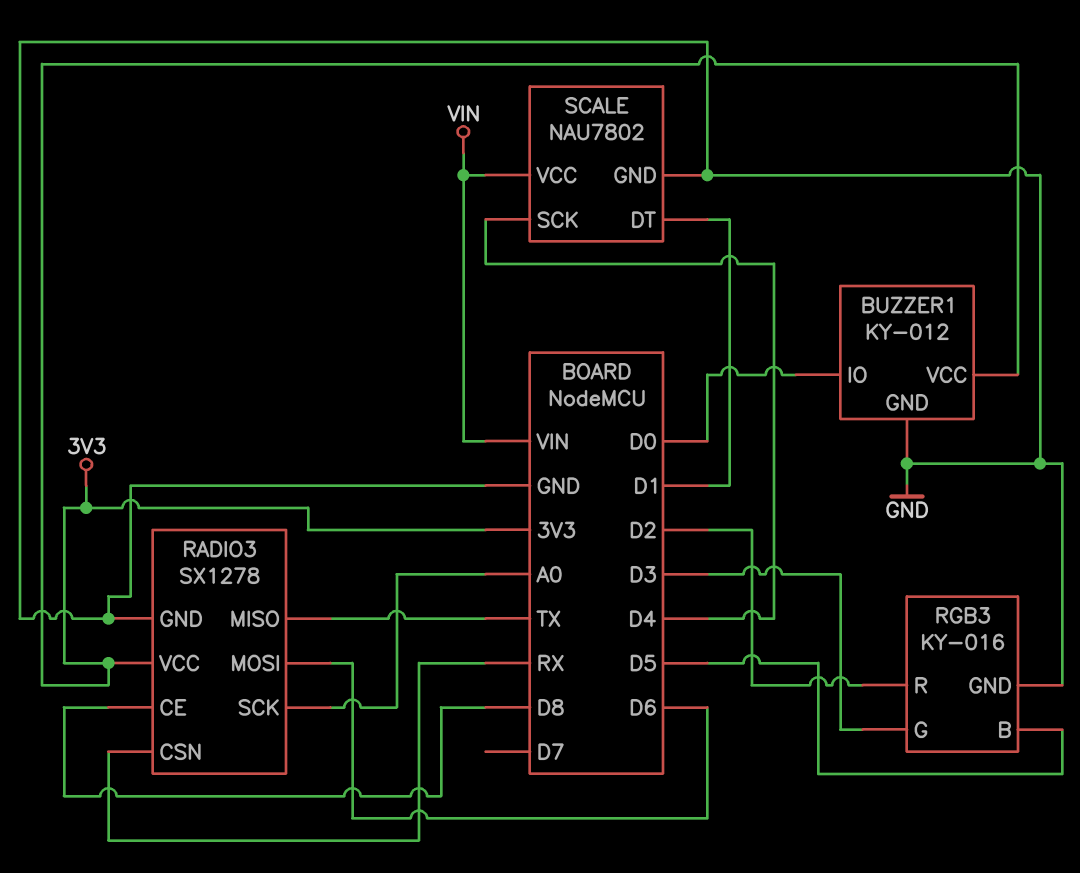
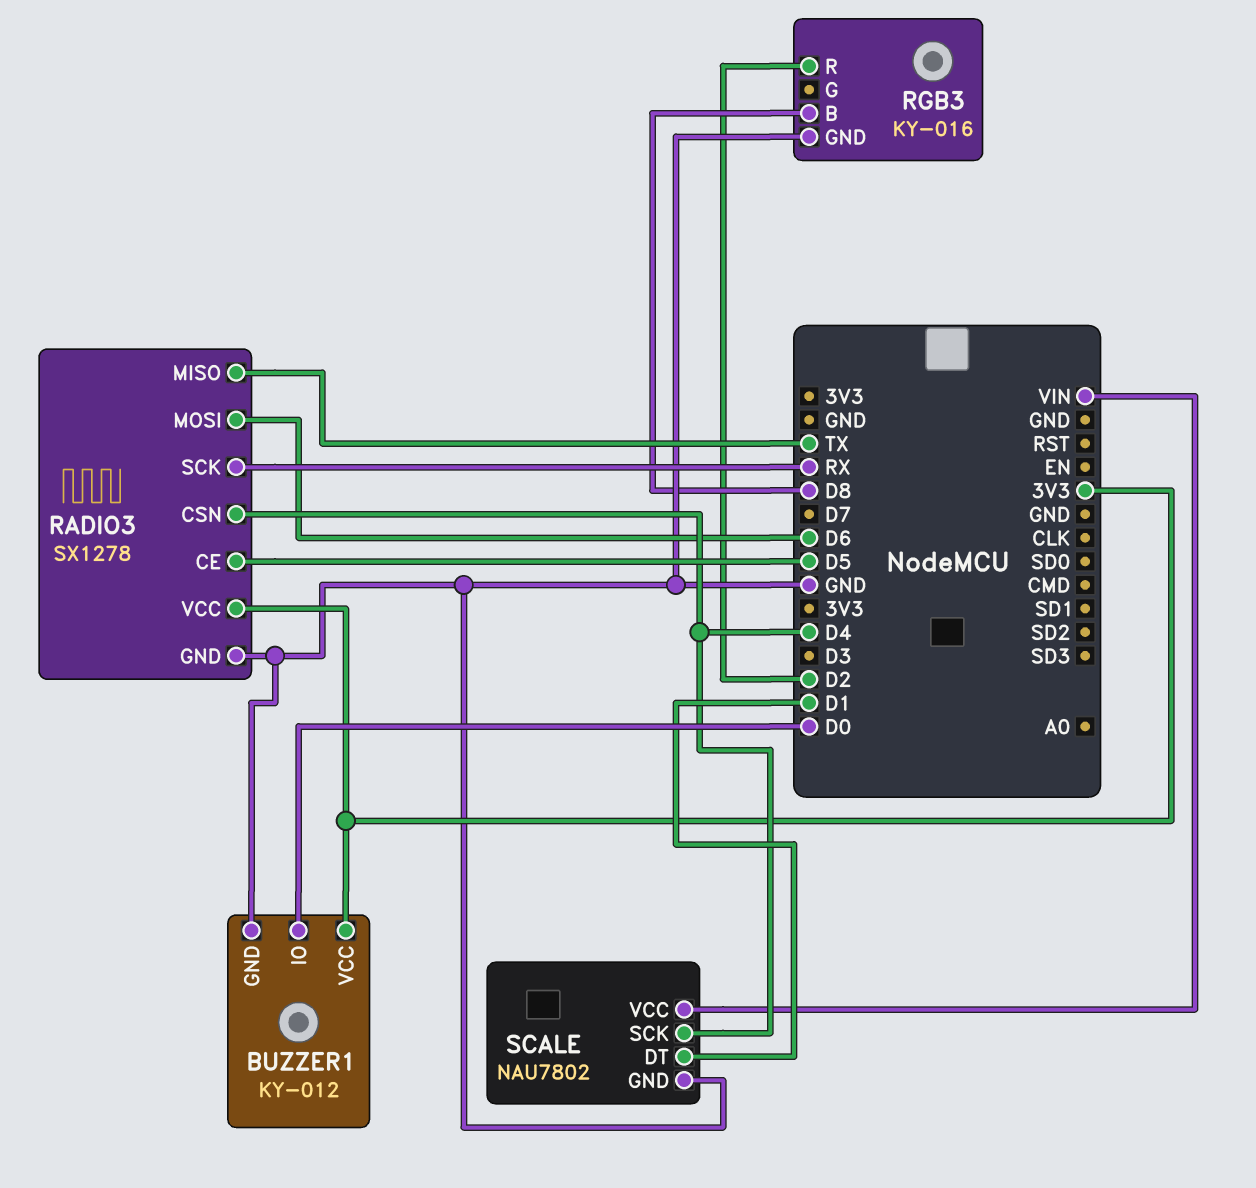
RADIO3 pin CE: D8 -> D5
RADIO3 pin CSN: RX -> D4
RADIO3 pin SCK: A0 -> RX
RGB3 pin B: D5 -> D8
RGB3 pin G: D3 -> none

